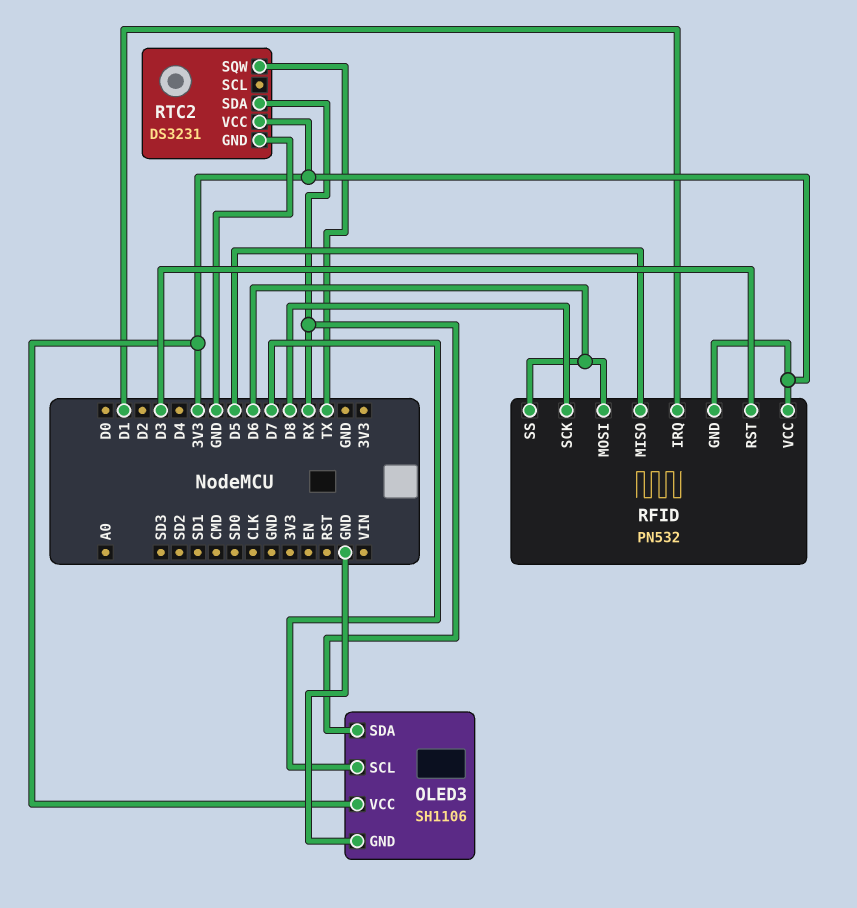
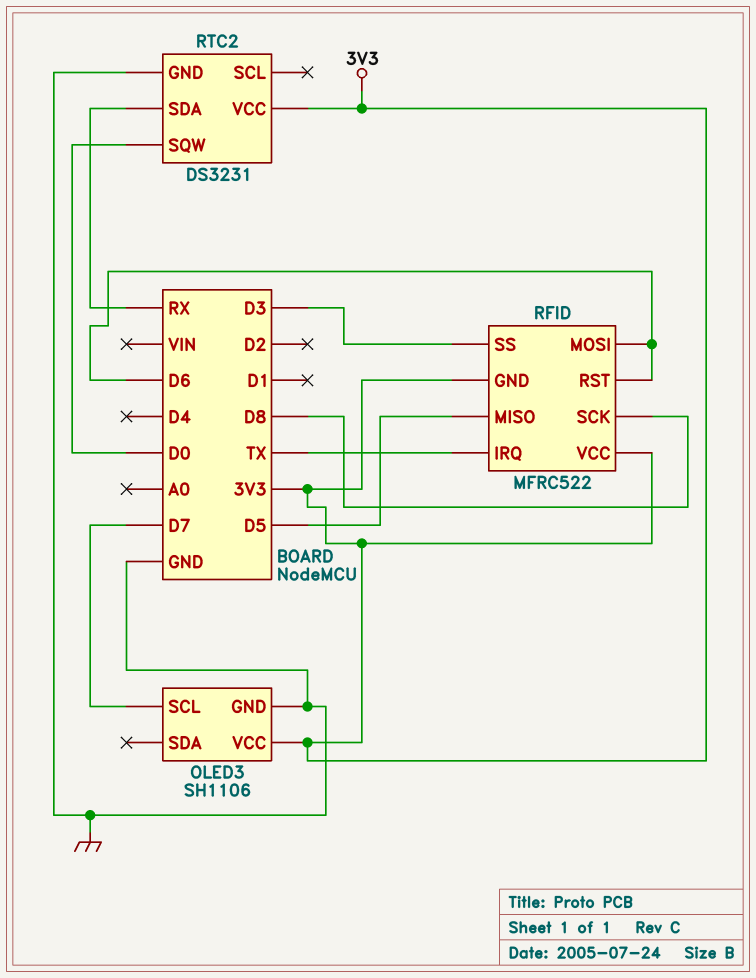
OLED3 pin SDA: RX -> none
RFID: PN532 -> MFRC522
RFID pin IRQ: D1 -> TX
RFID pin RST: D3 -> D6
RFID pin SS: D6 -> D3
RTC2 pin SQW: TX -> D0

